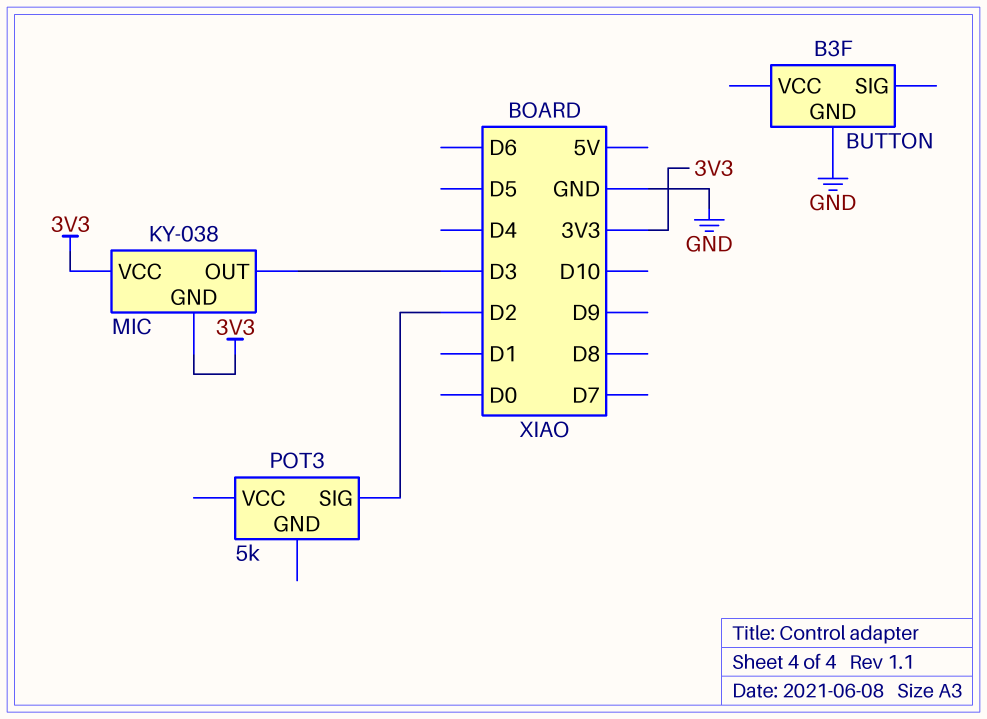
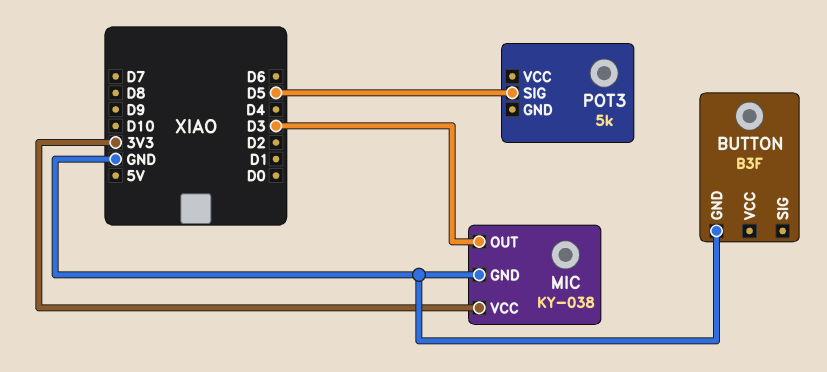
MIC pin GND: 3V3 -> GND
POT3 pin SIG: D2 -> D5

